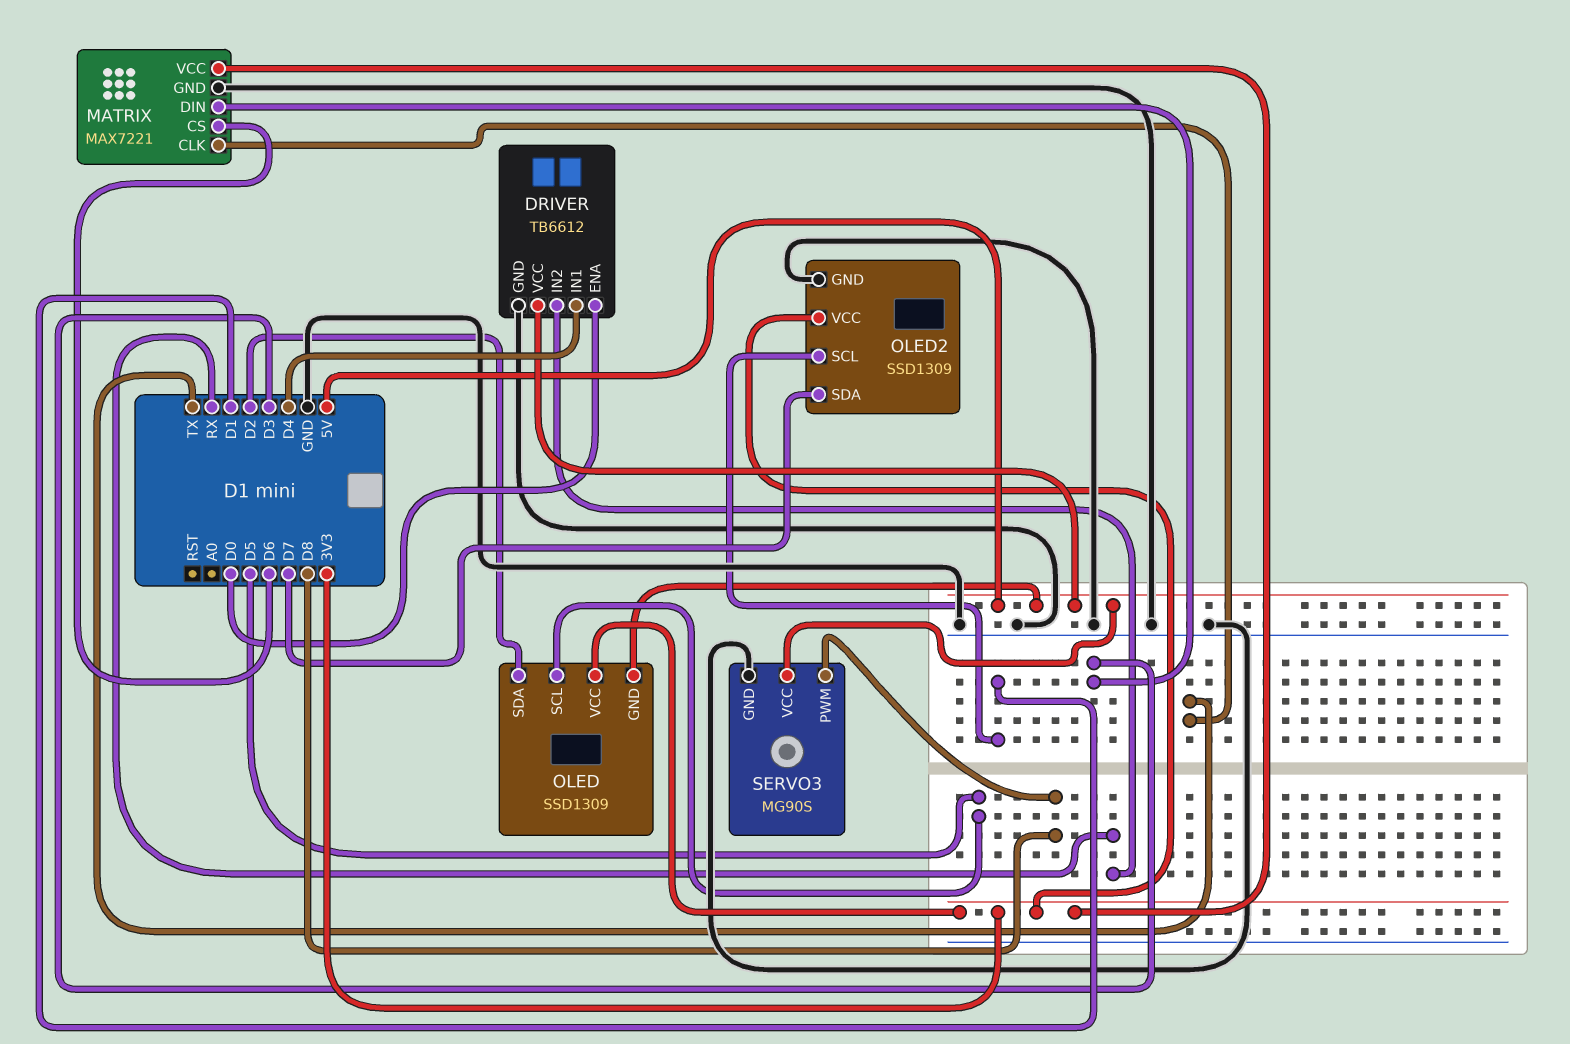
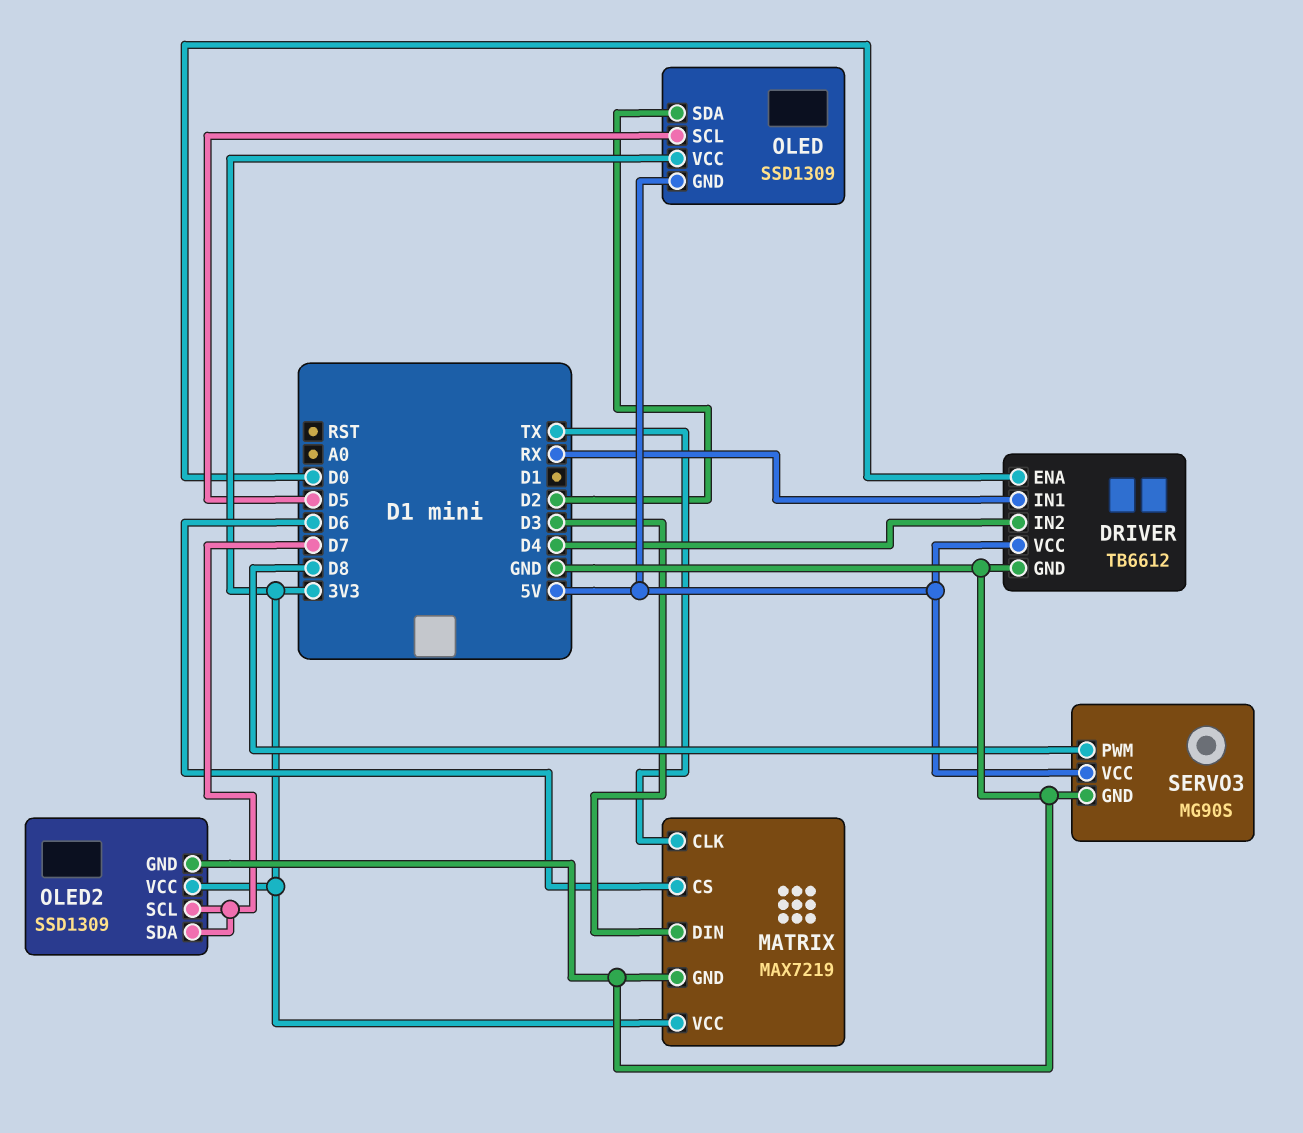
DRIVER pin IN1: D4 -> RX
DRIVER pin IN2: RX -> D4
MATRIX: MAX7221 -> MAX7219
OLED2 pin SCL: D1 -> D7

